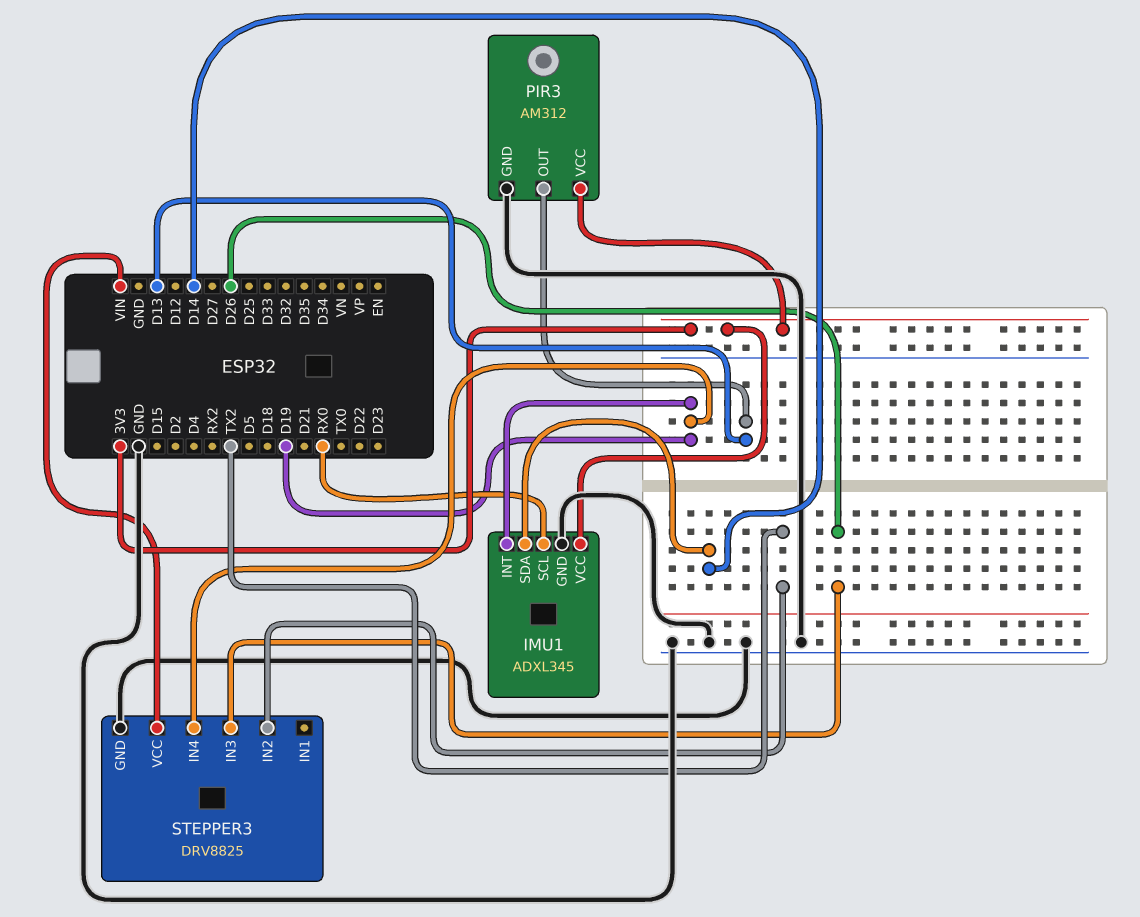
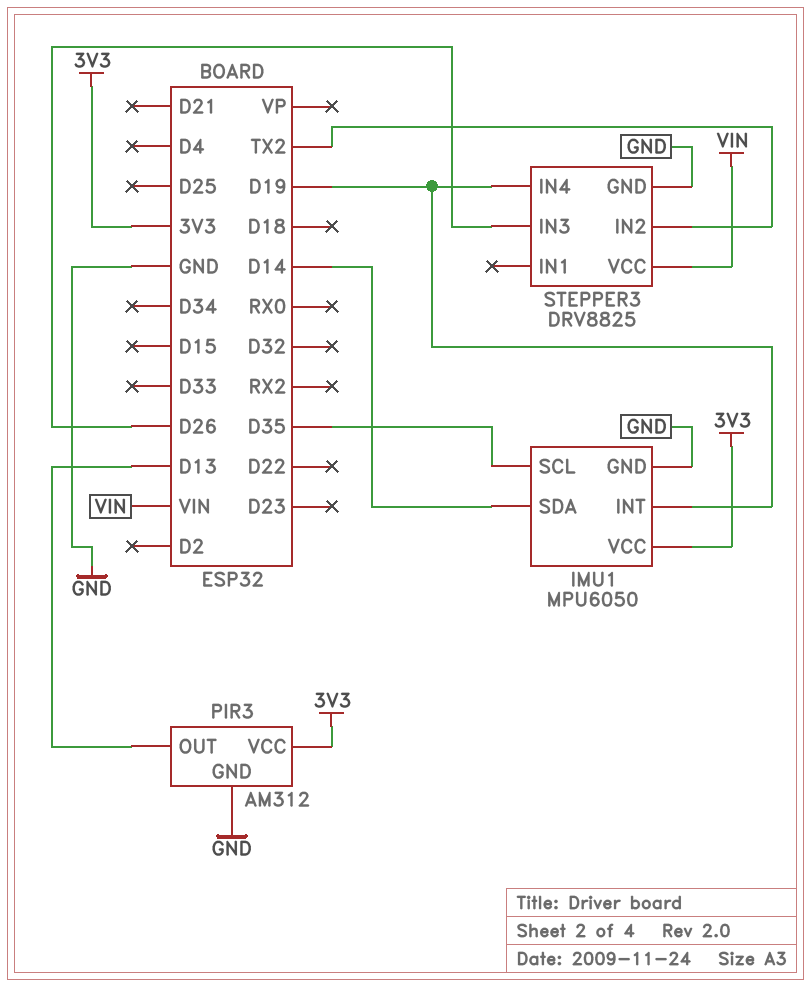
IMU1: ADXL345 -> MPU6050
IMU1 pin SCL: RX0 -> D35

